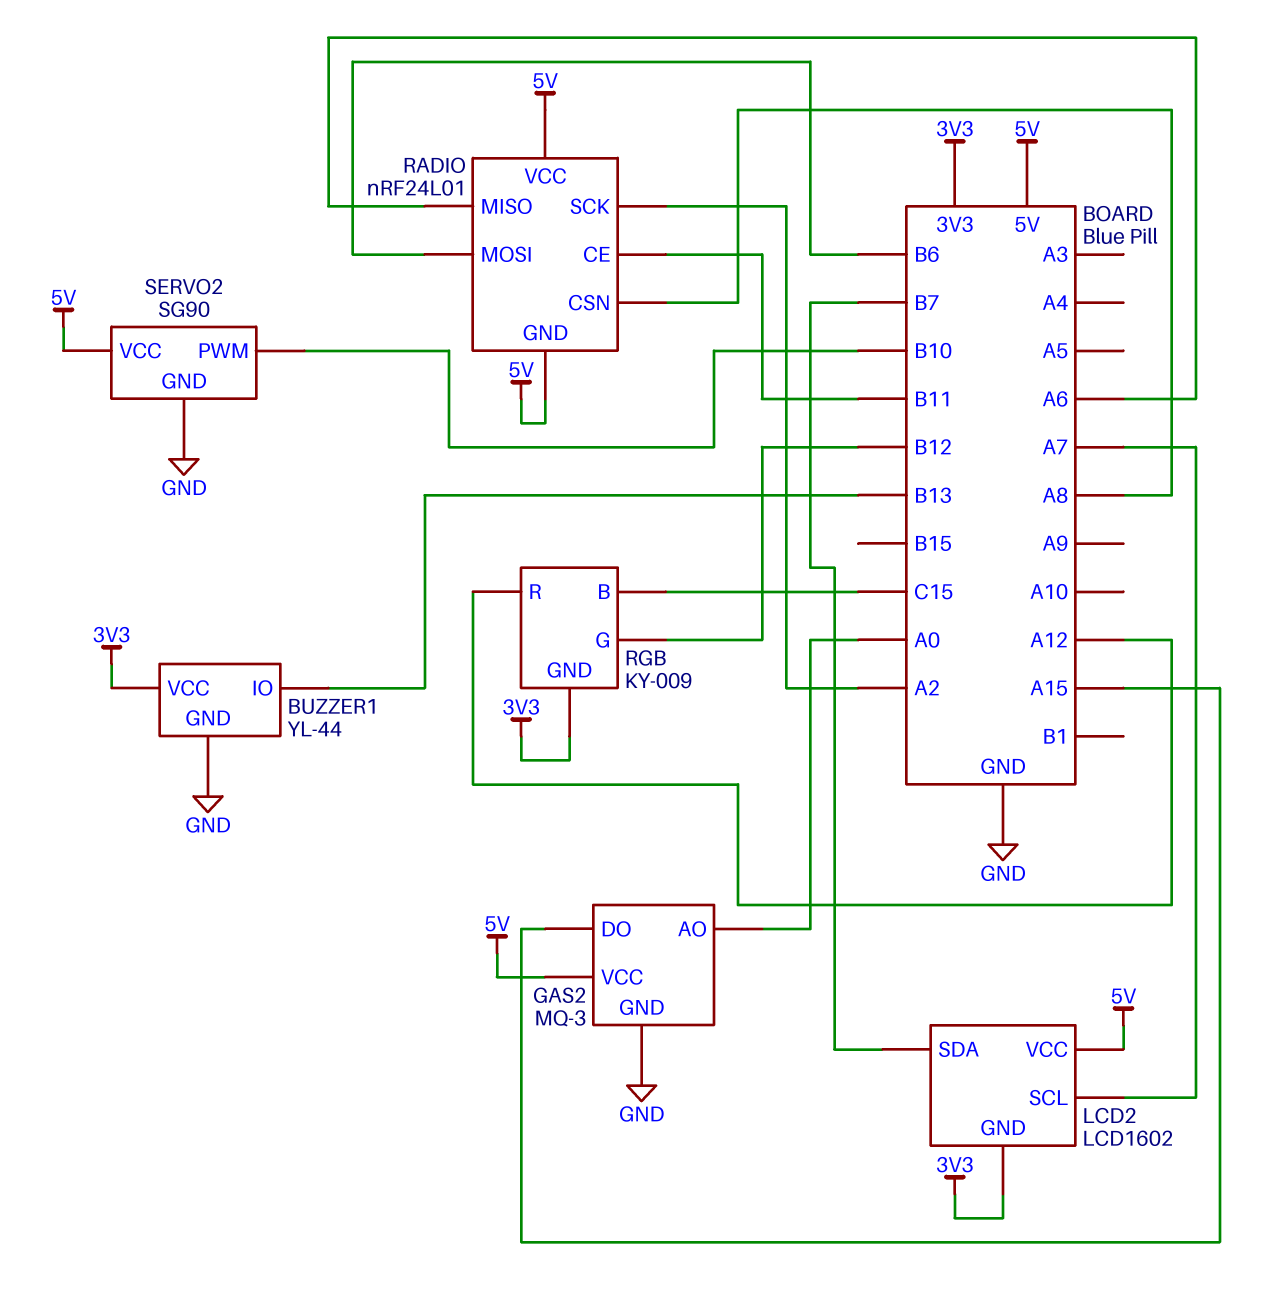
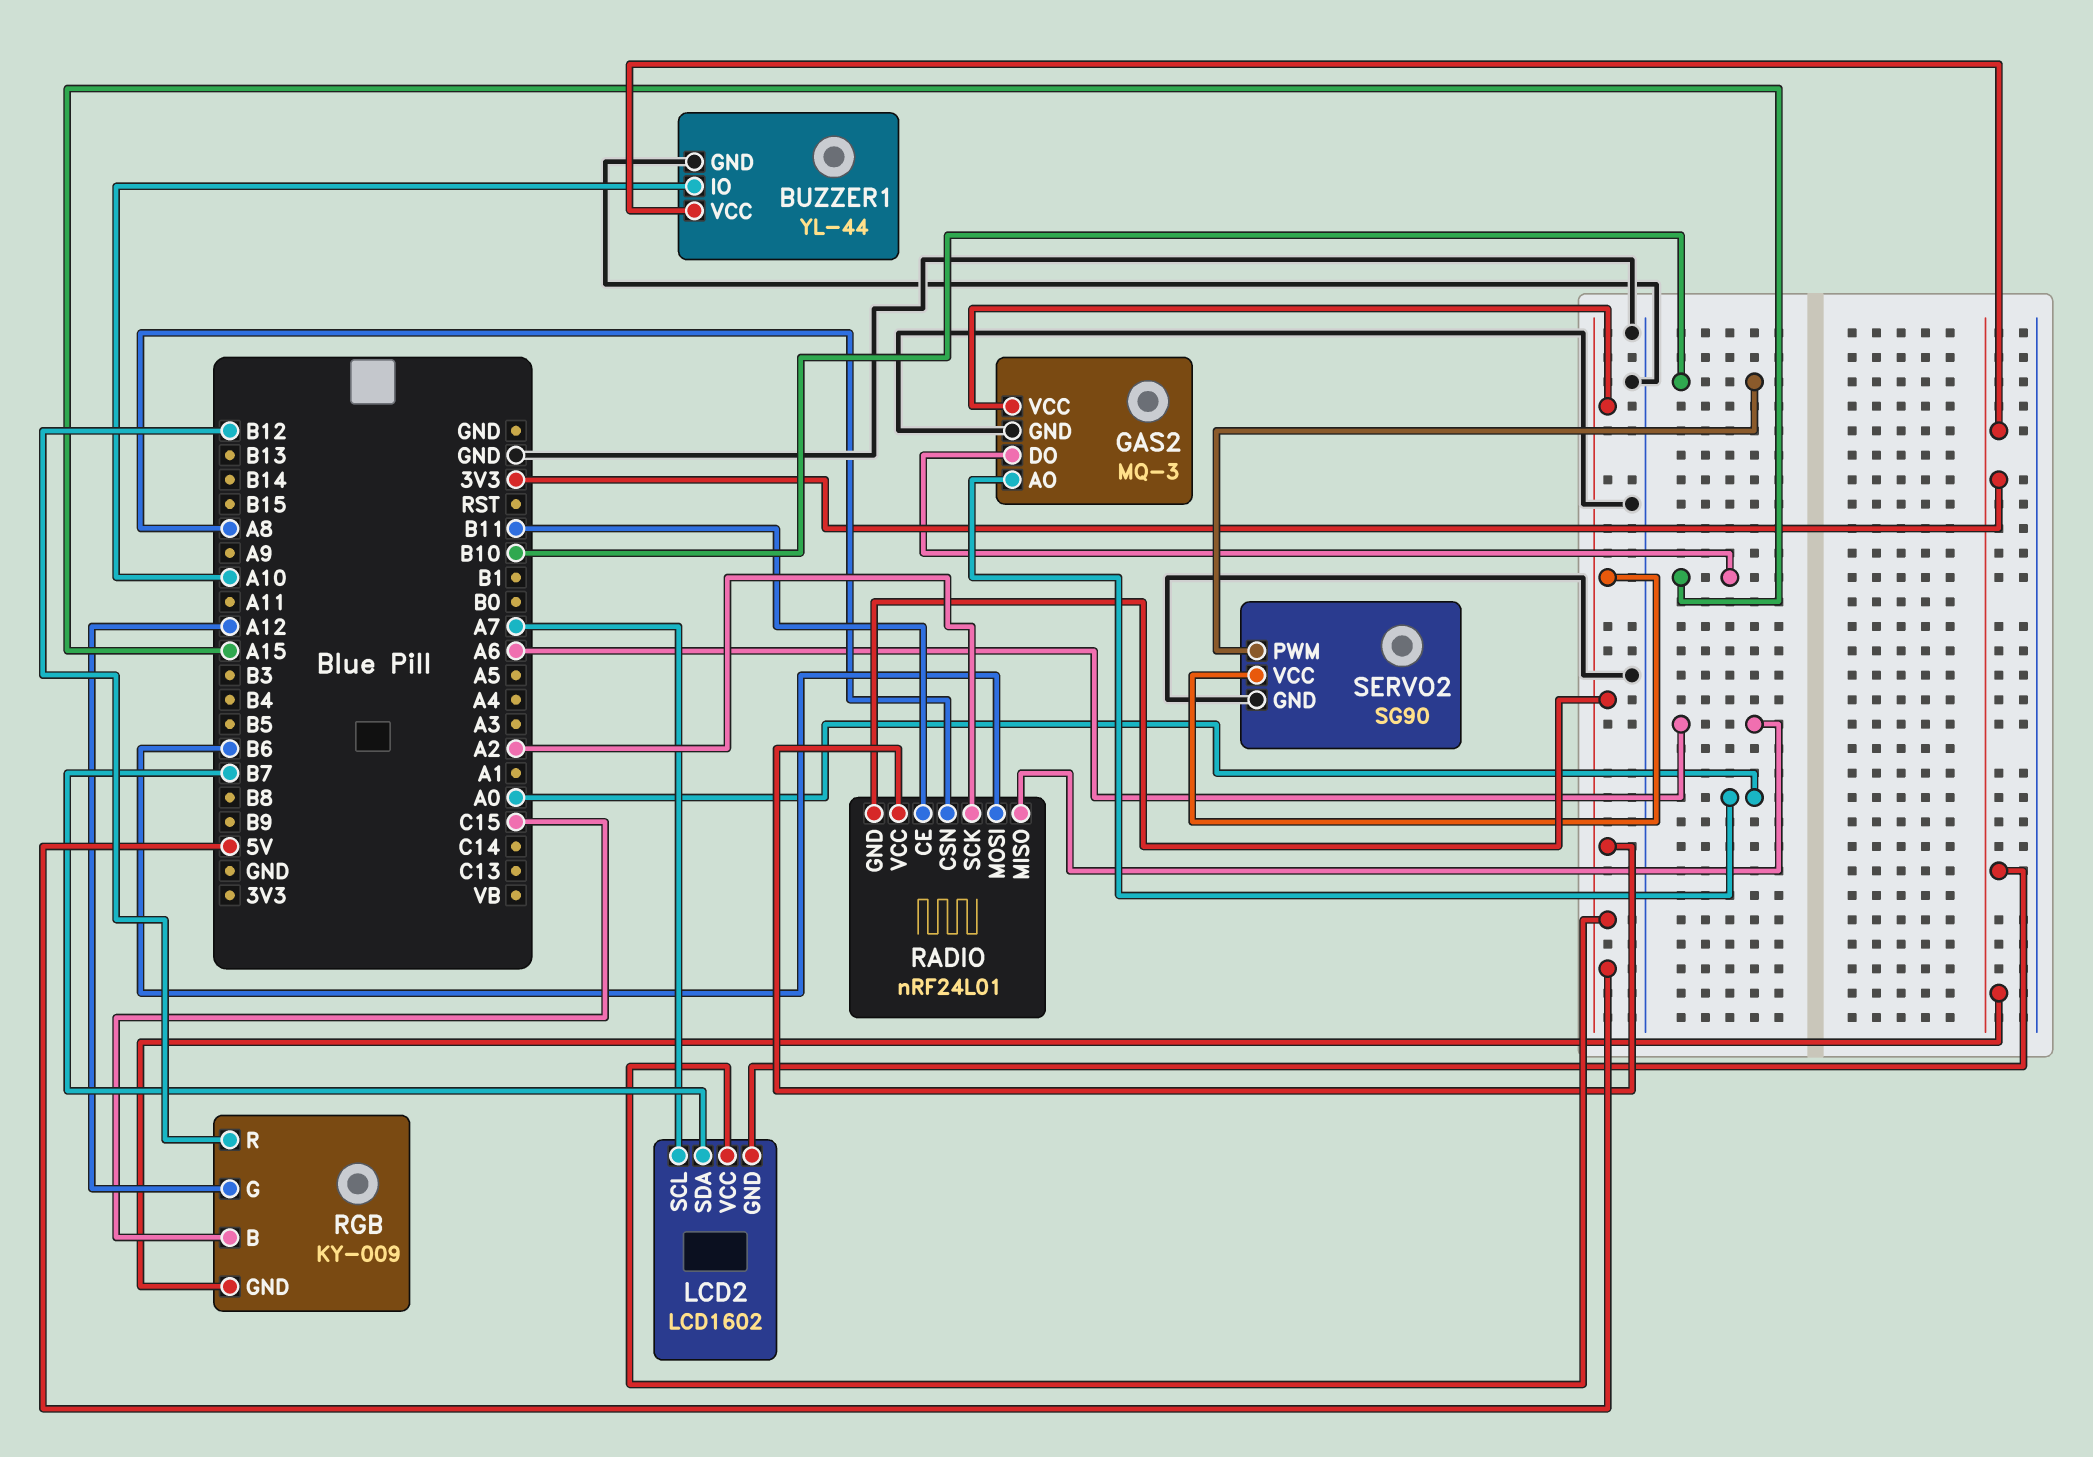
BUZZER1 pin IO: B13 -> A10
RGB pin G: B12 -> A12
RGB pin R: A12 -> B12

